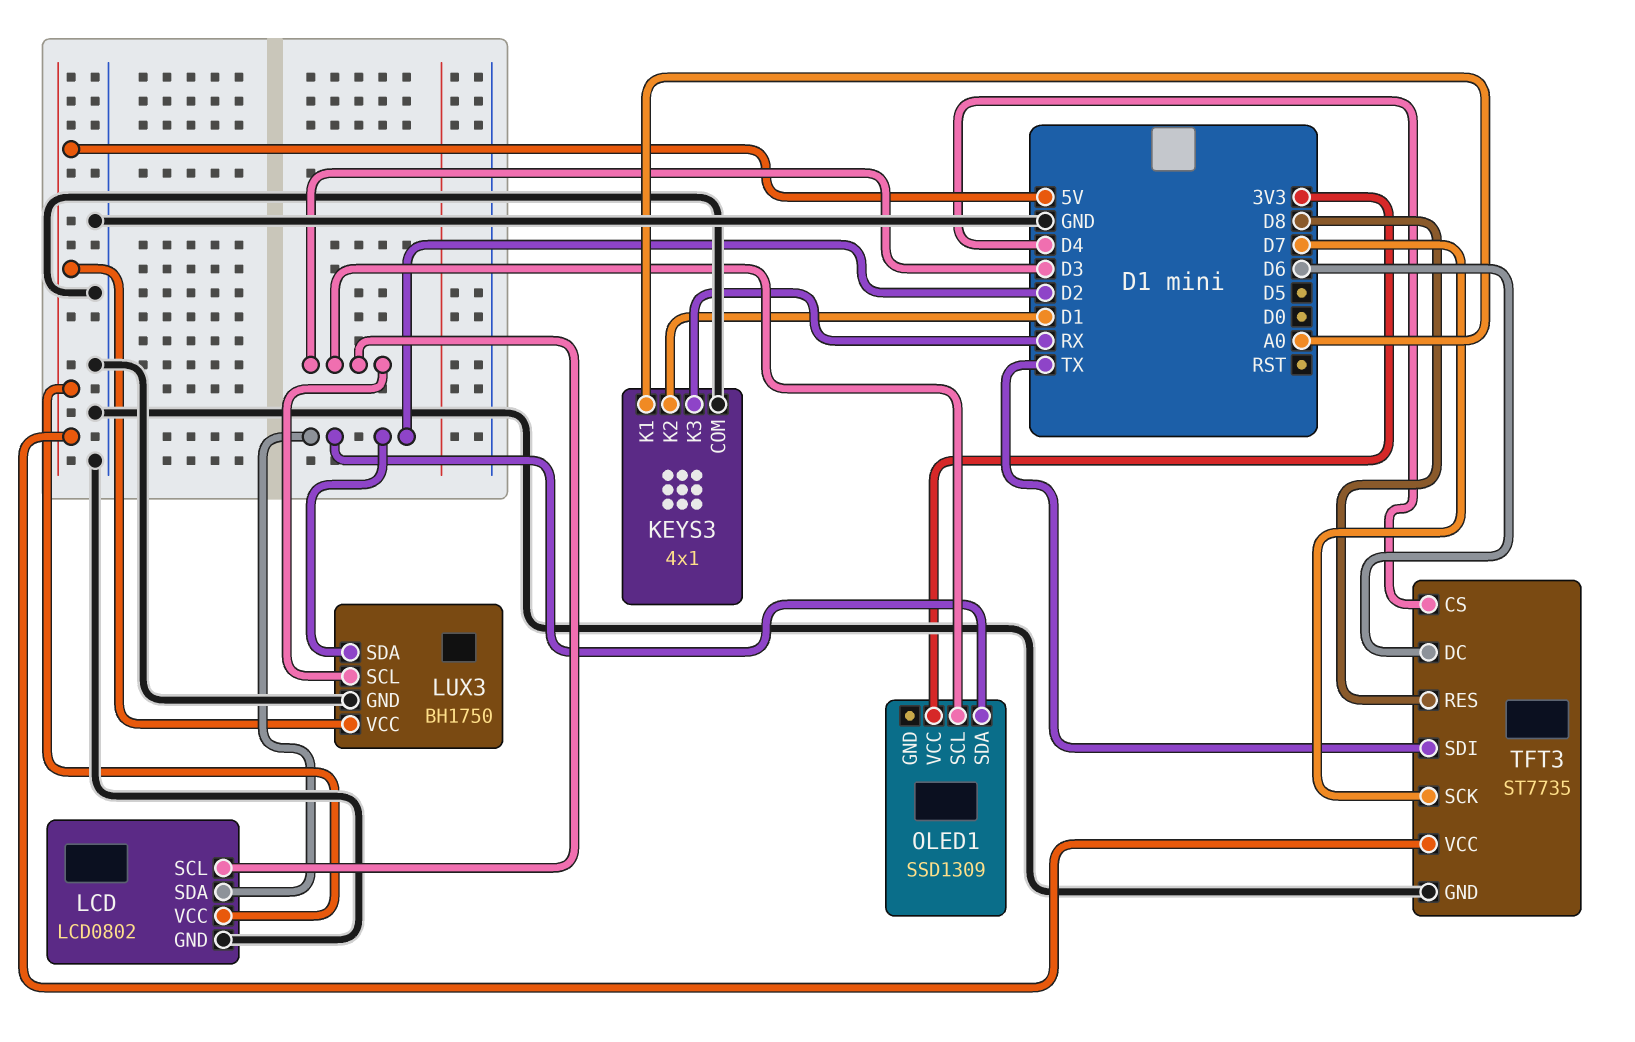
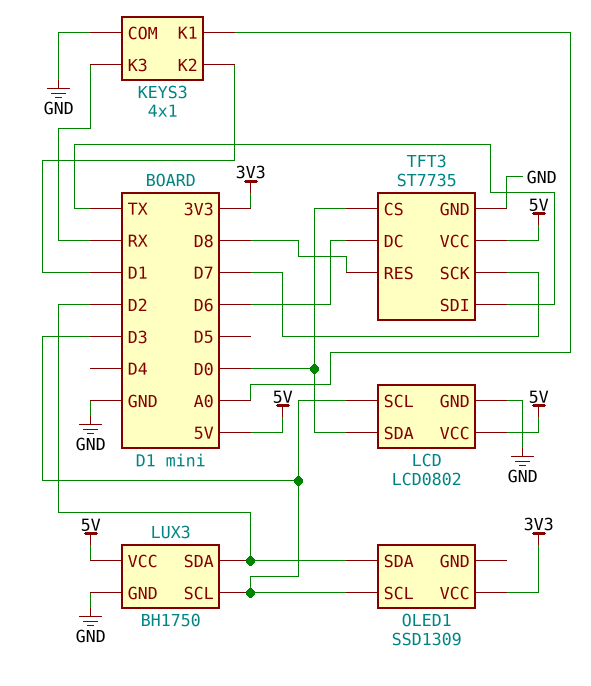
LCD pin SDA: D2 -> D0
TFT3 pin CS: D4 -> D0

